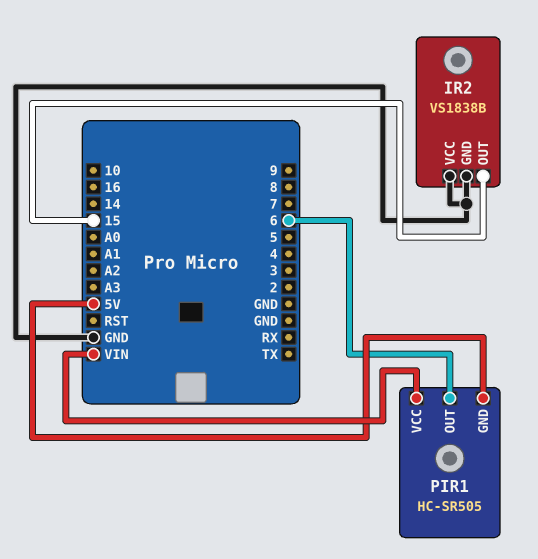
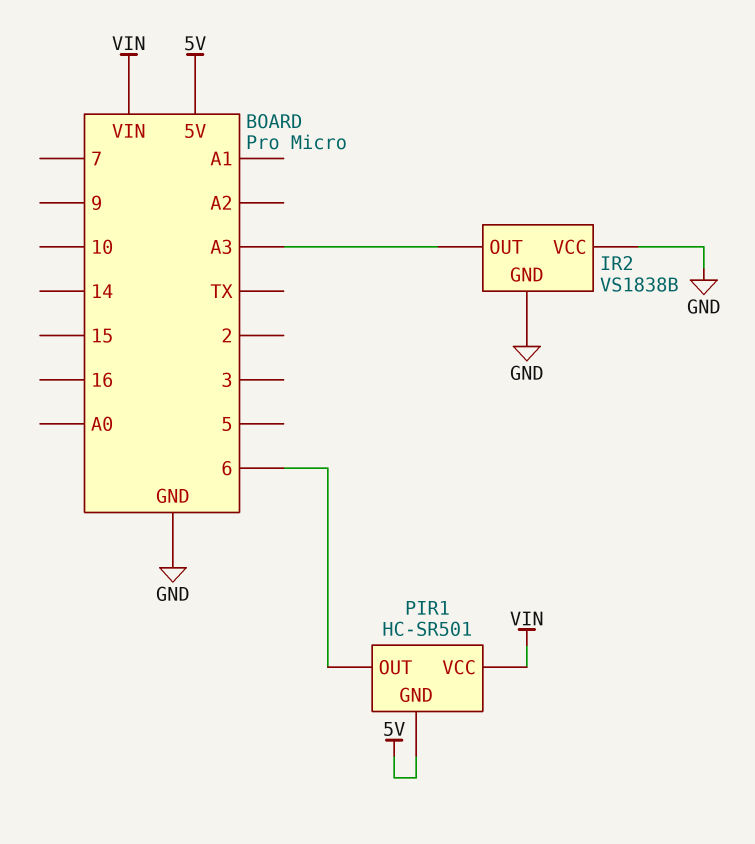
IR2 pin OUT: 15 -> A3
PIR1: HC-SR505 -> HC-SR501

